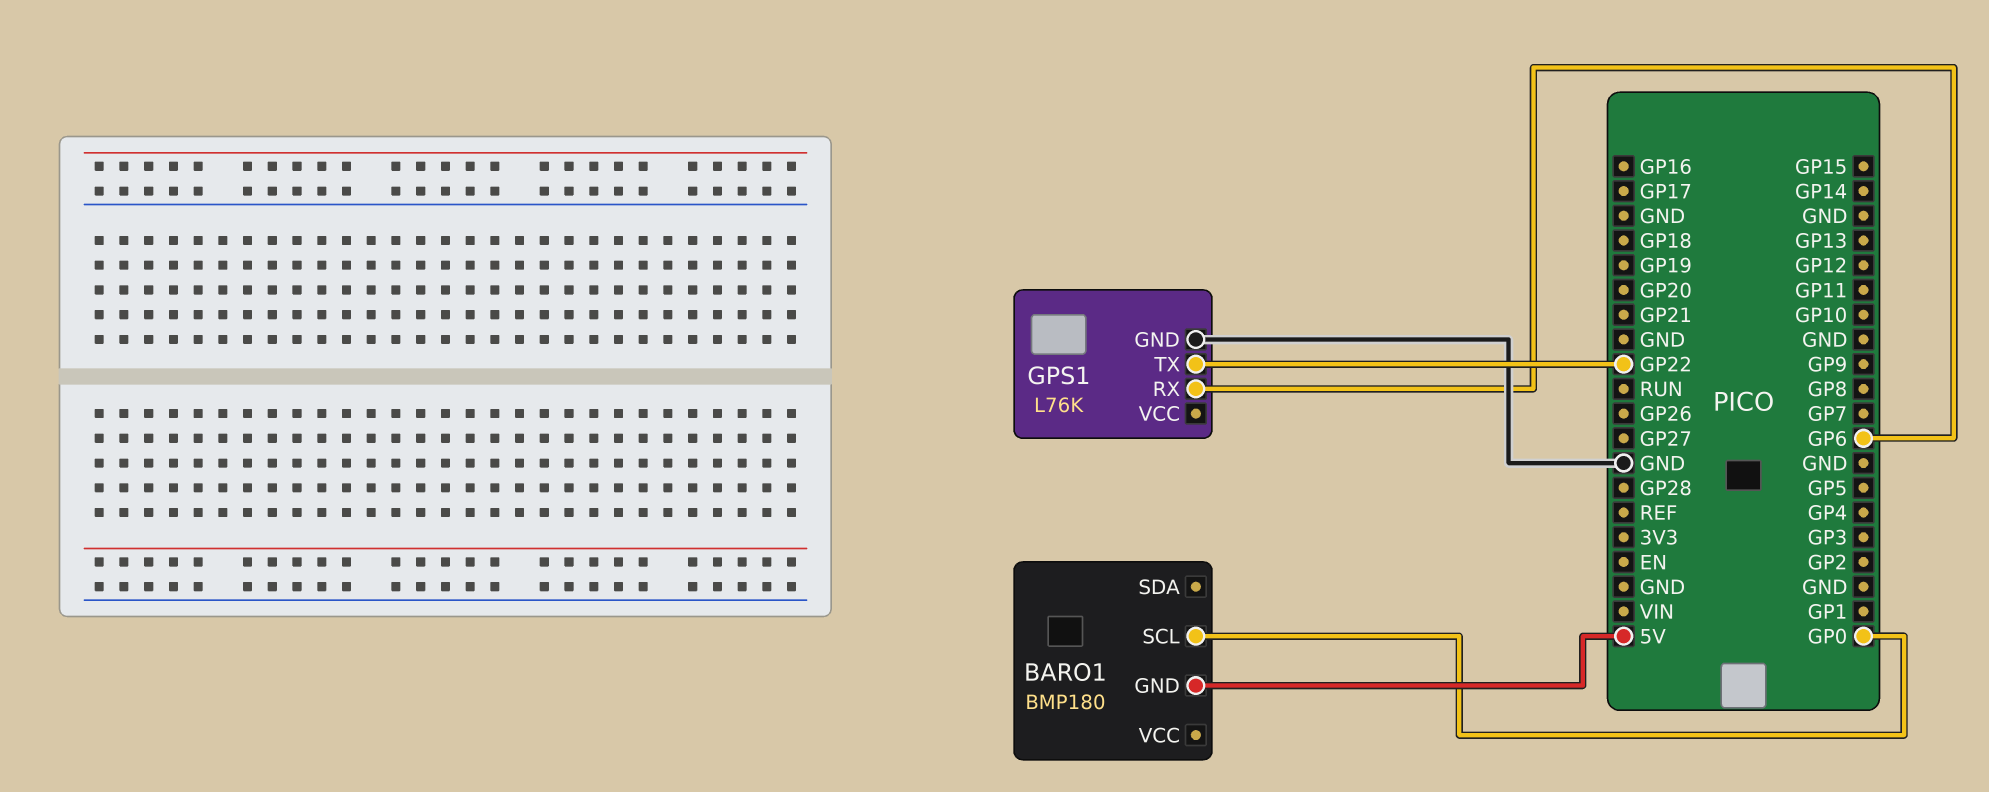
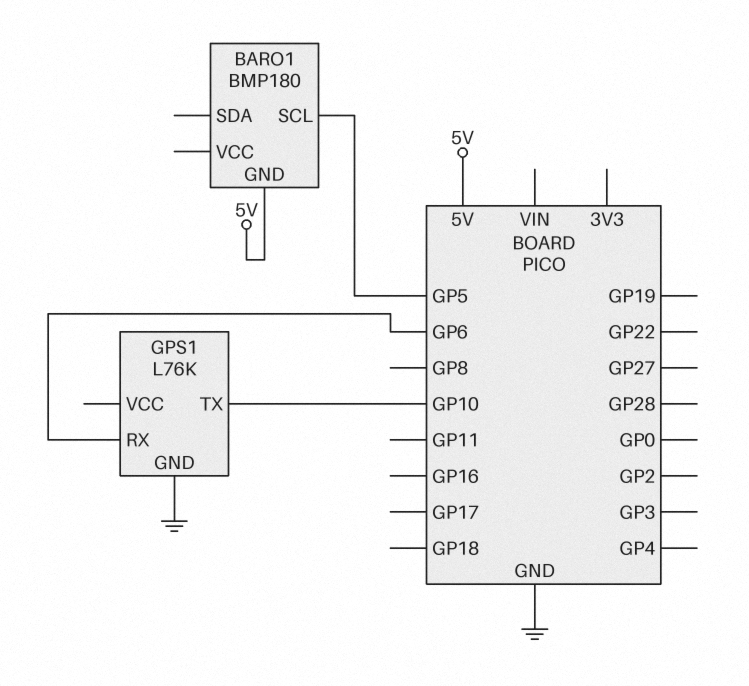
BARO1 pin SCL: GP0 -> GP5
GPS1 pin TX: GP22 -> GP10

